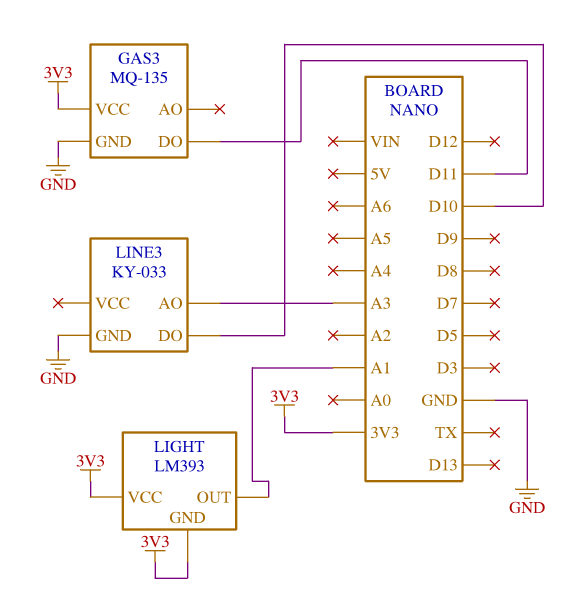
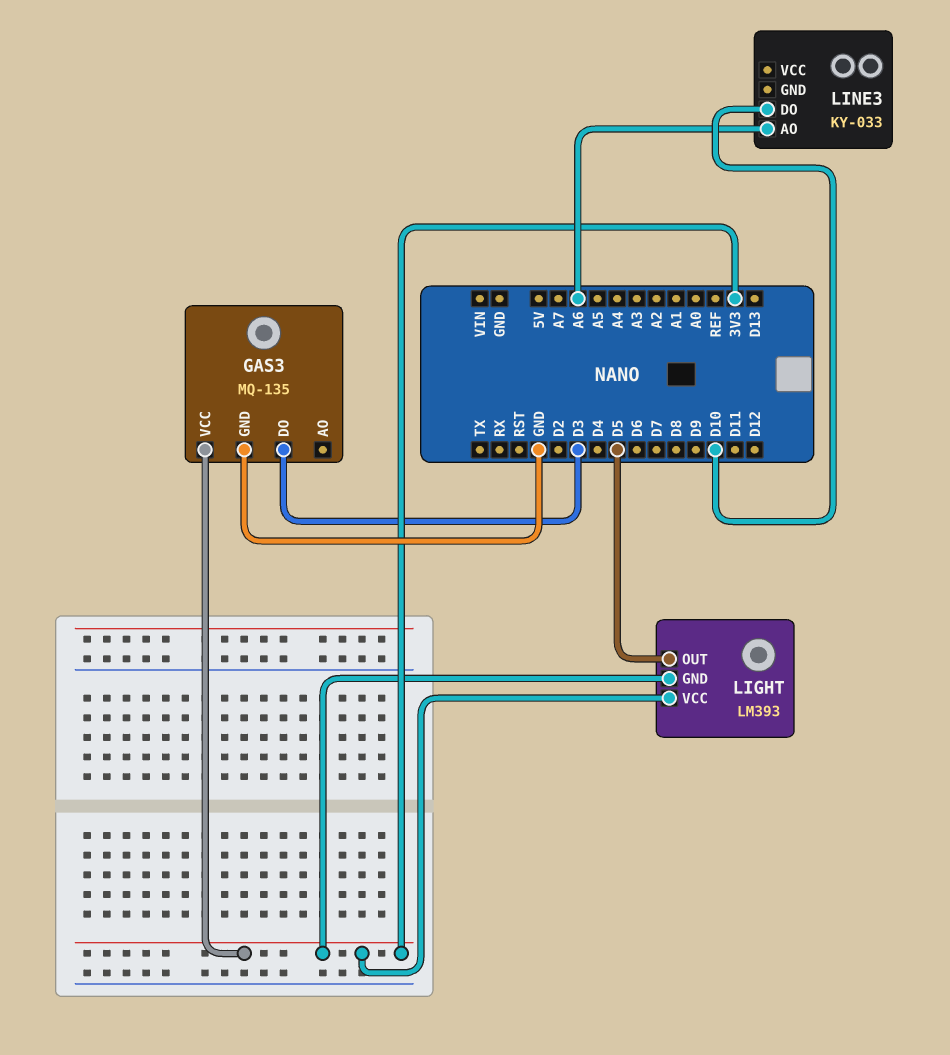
GAS3 pin DO: D11 -> D3
LIGHT pin OUT: A1 -> D5
LINE3 pin AO: A3 -> A6
LINE3 pin GND: GND -> none

